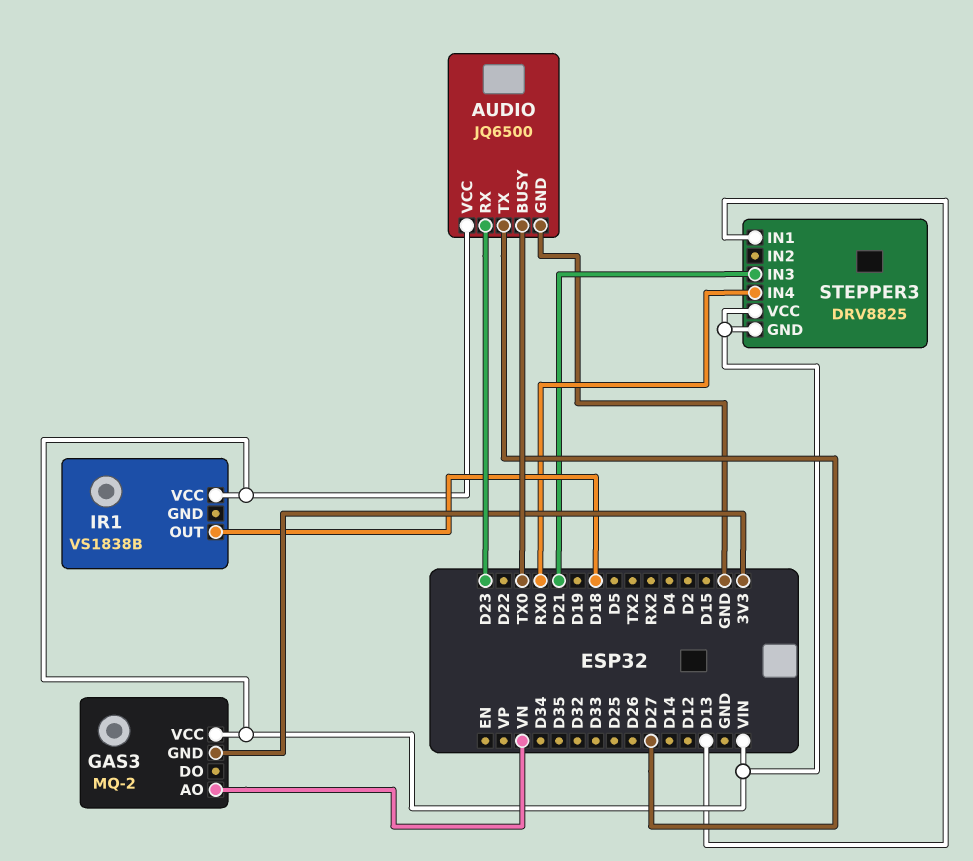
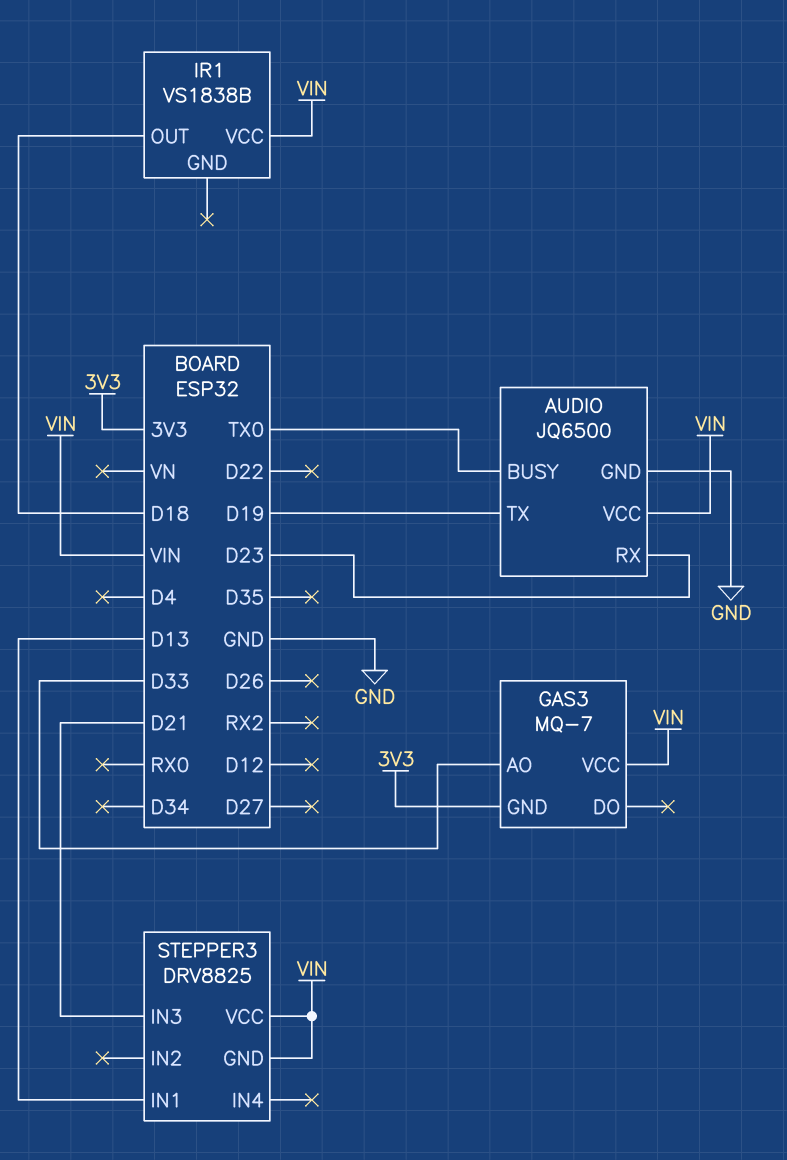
AUDIO pin TX: D27 -> D19
GAS3: MQ-2 -> MQ-7
GAS3 pin AO: VN -> D33
STEPPER3 pin IN4: RX0 -> none

